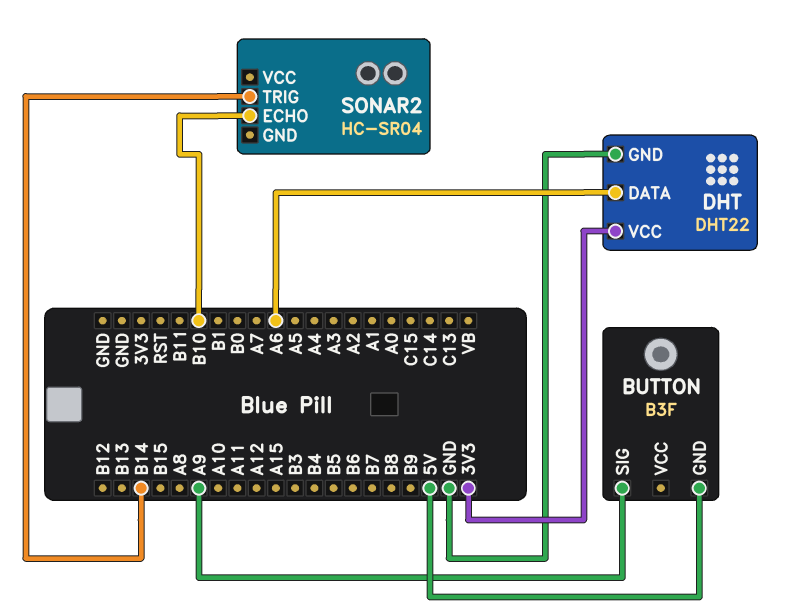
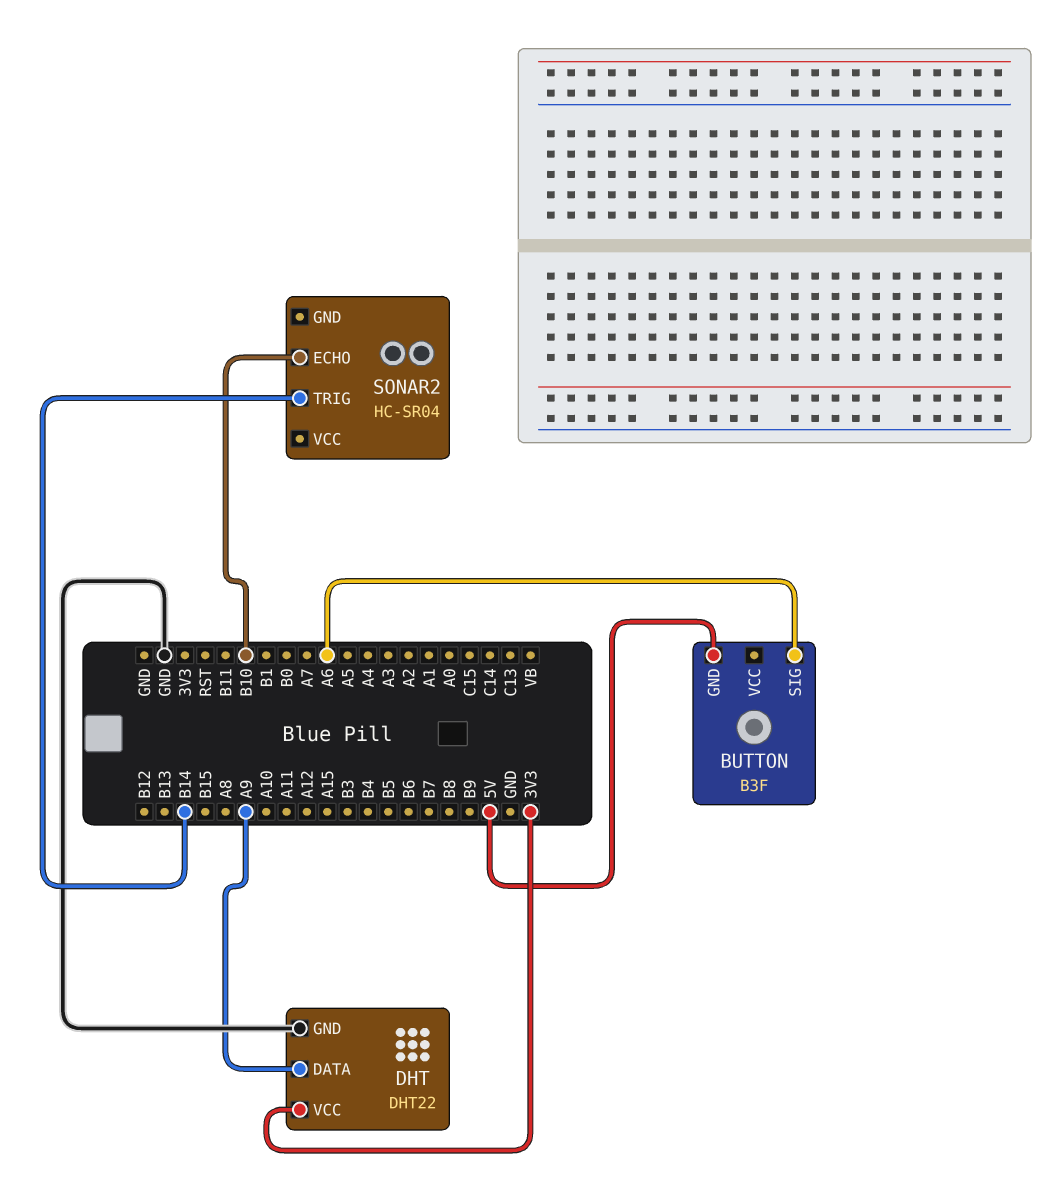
BUTTON pin SIG: A9 -> A6
DHT pin DATA: A6 -> A9

